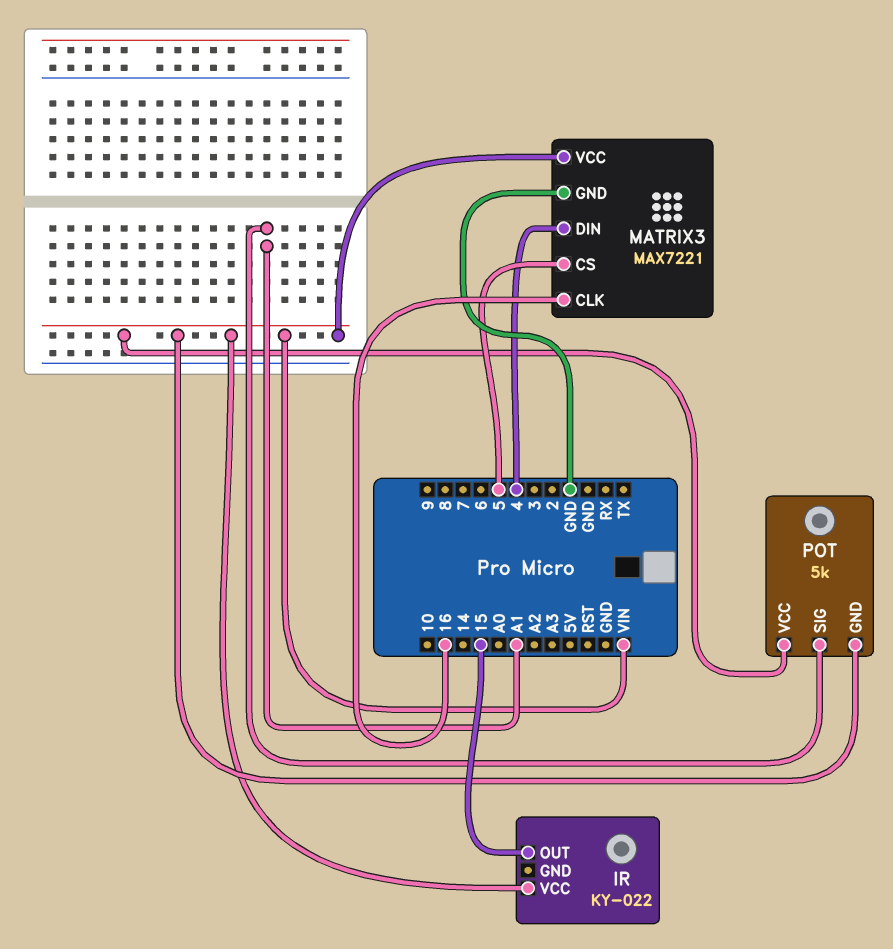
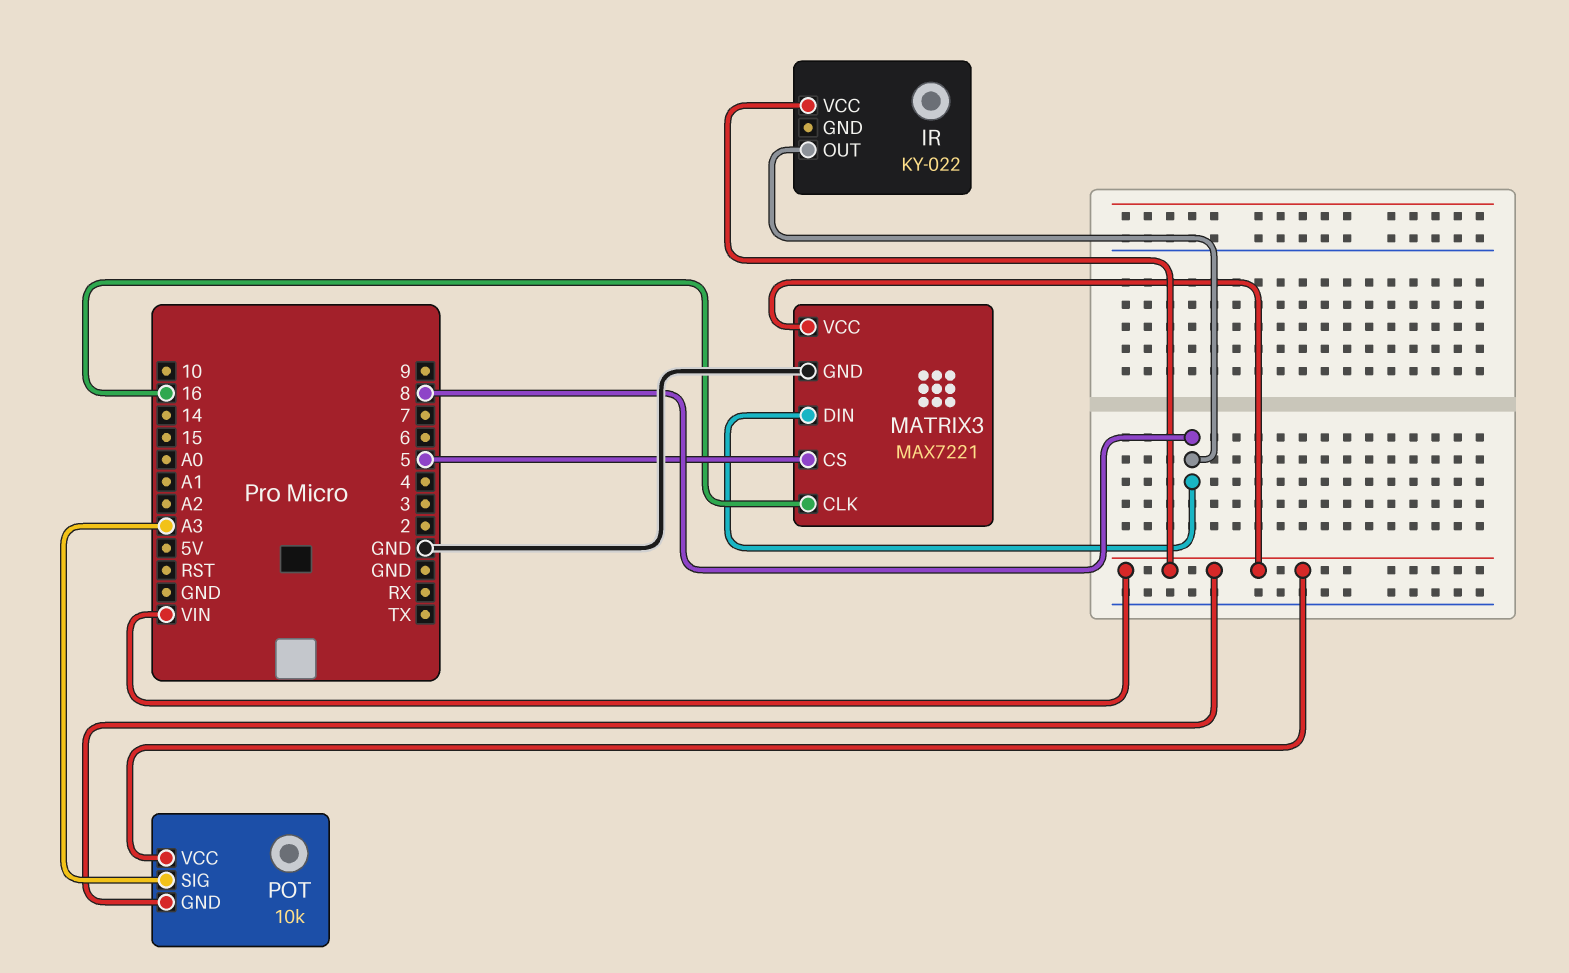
IR pin OUT: 15 -> 8
MATRIX3 pin DIN: 4 -> 8
POT: 5k -> 10k
POT pin SIG: A1 -> A3

